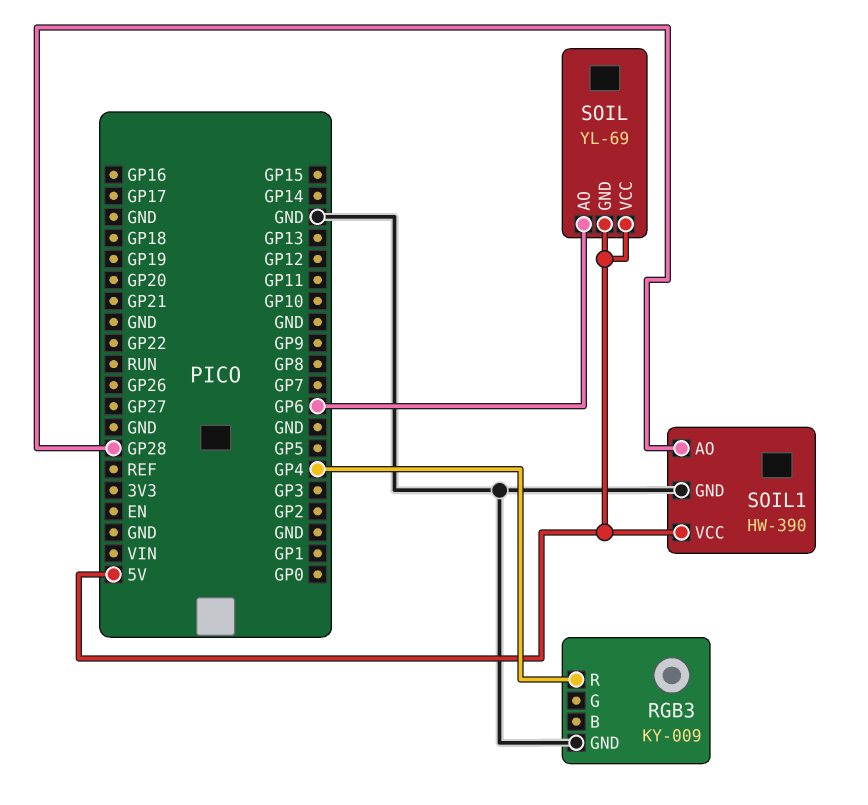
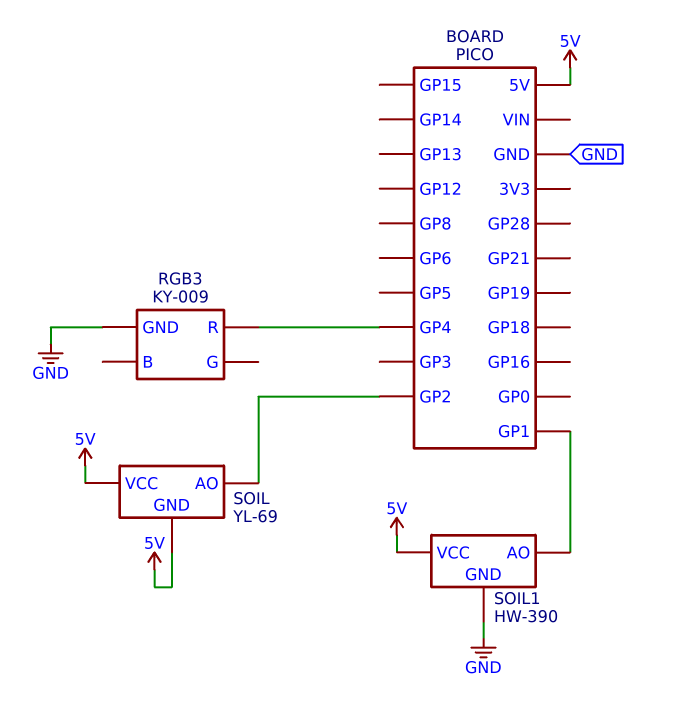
SOIL pin AO: GP6 -> GP2
SOIL1 pin AO: GP28 -> GP1

